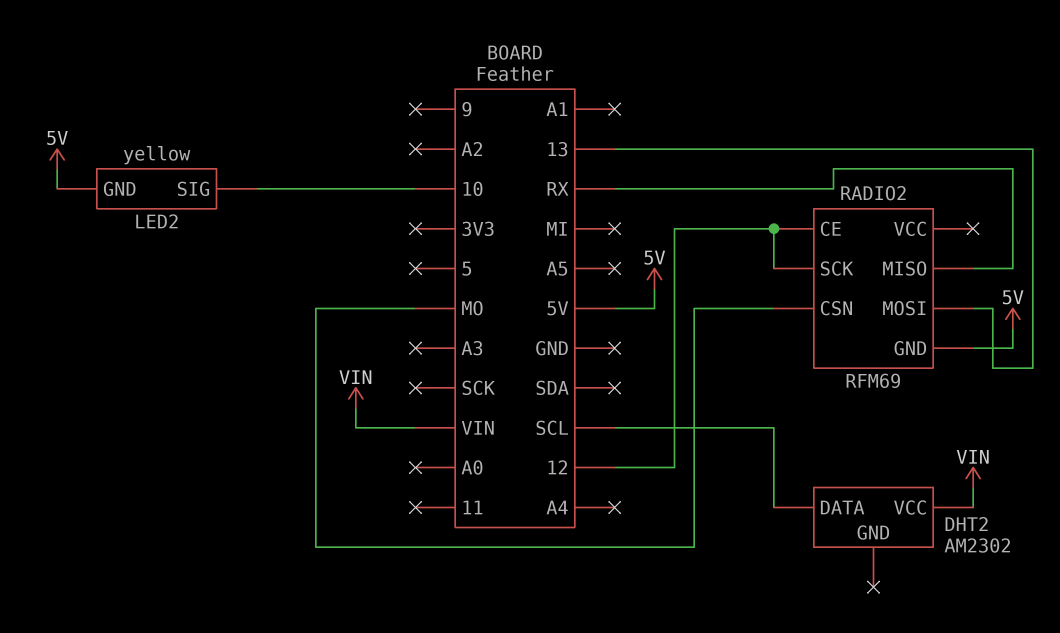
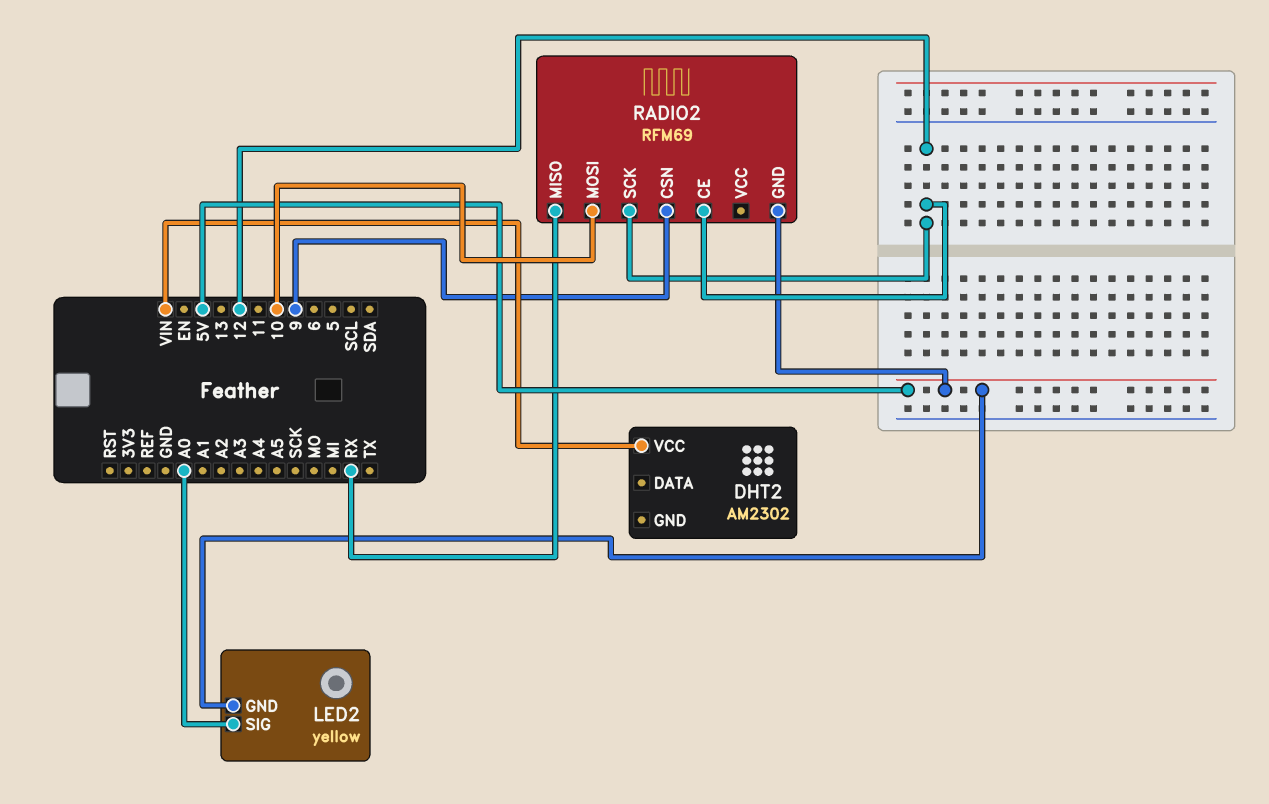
DHT2 pin DATA: SCL -> none
LED2 pin SIG: 10 -> A0
RADIO2 pin CSN: MO -> 9
RADIO2 pin MOSI: 13 -> 10

